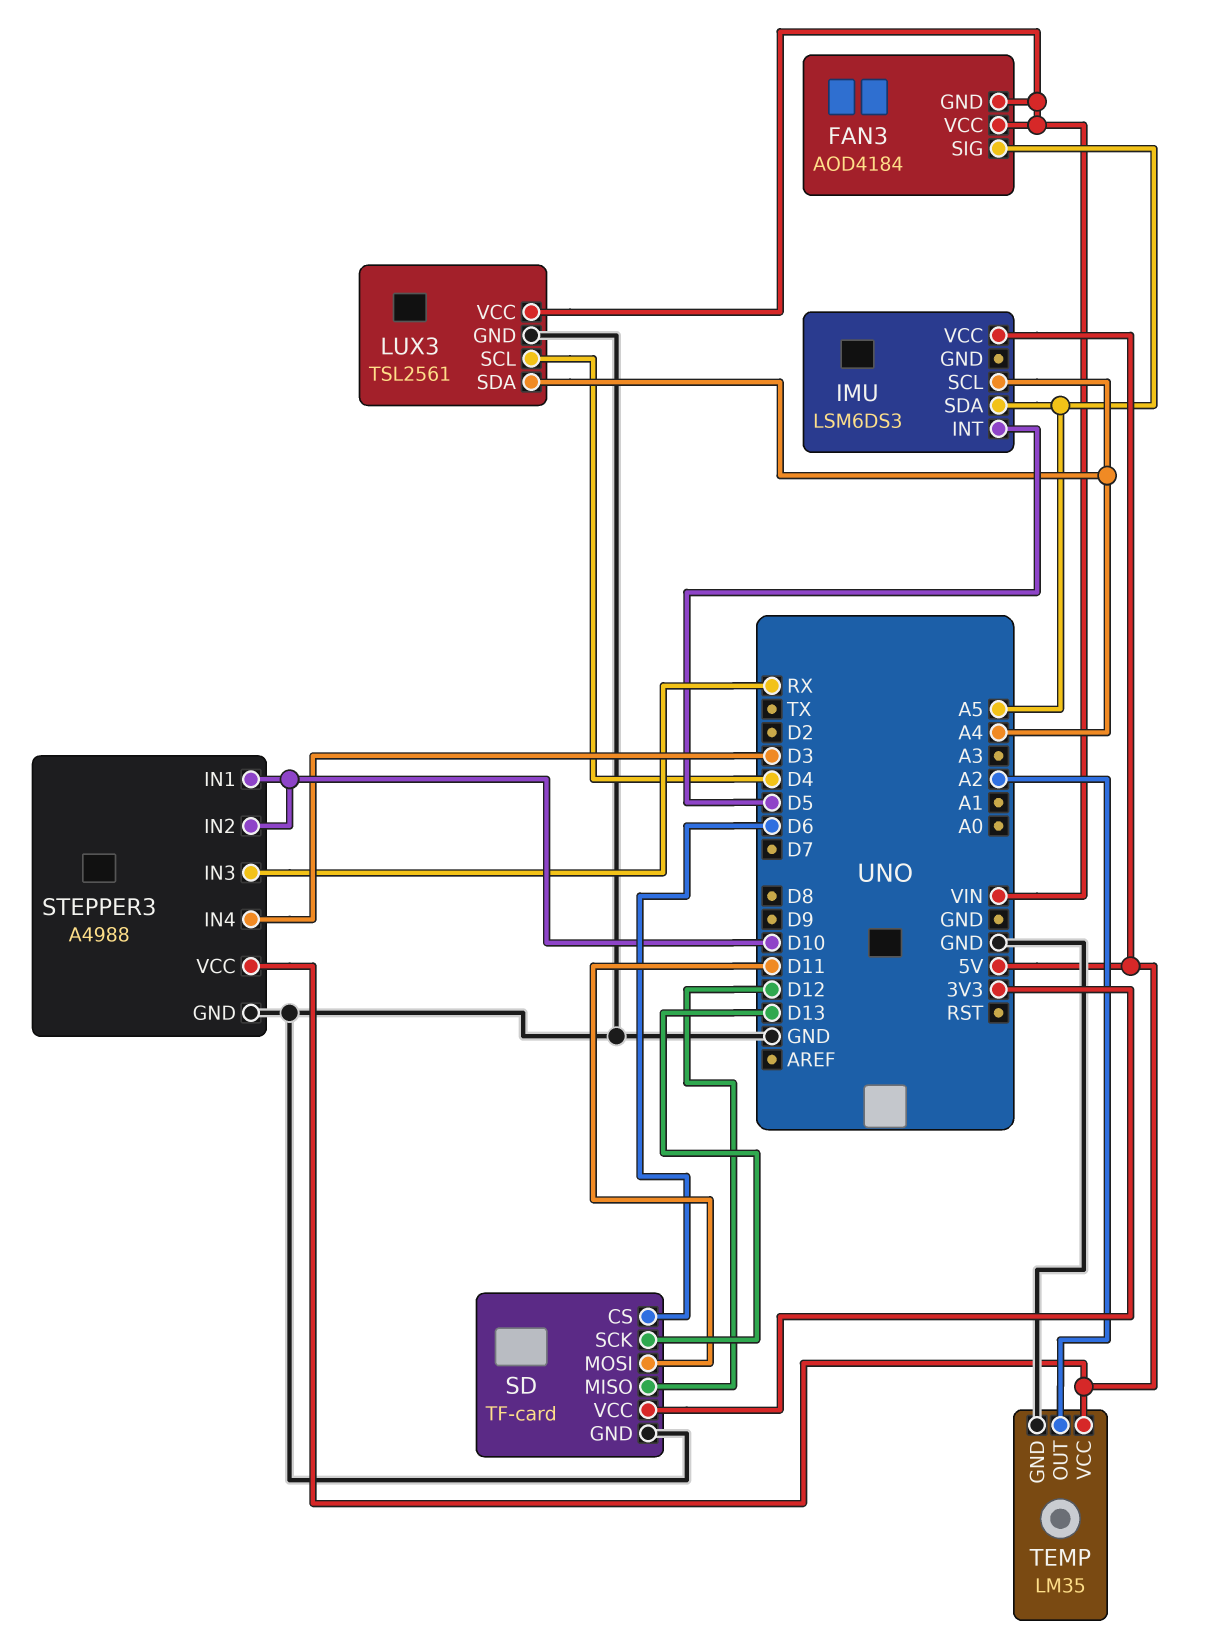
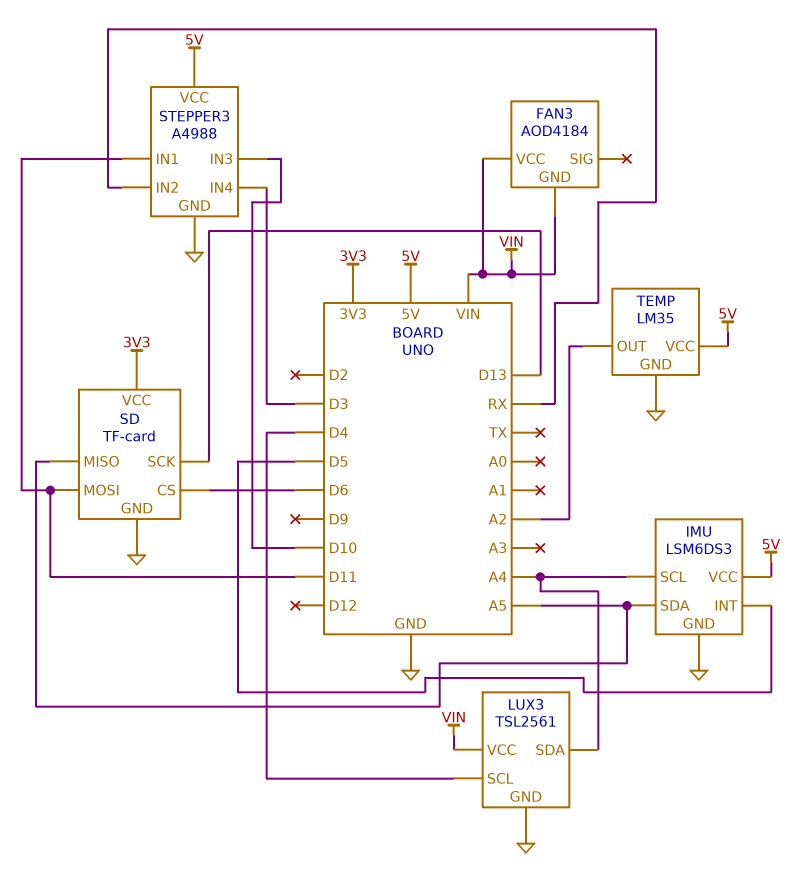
FAN3 pin SIG: A5 -> none
IMU pin GND: none -> GND
SD pin MISO: D12 -> A5
STEPPER3 pin IN1: D10 -> D11
STEPPER3 pin IN2: D10 -> RX
STEPPER3 pin IN3: RX -> D10

